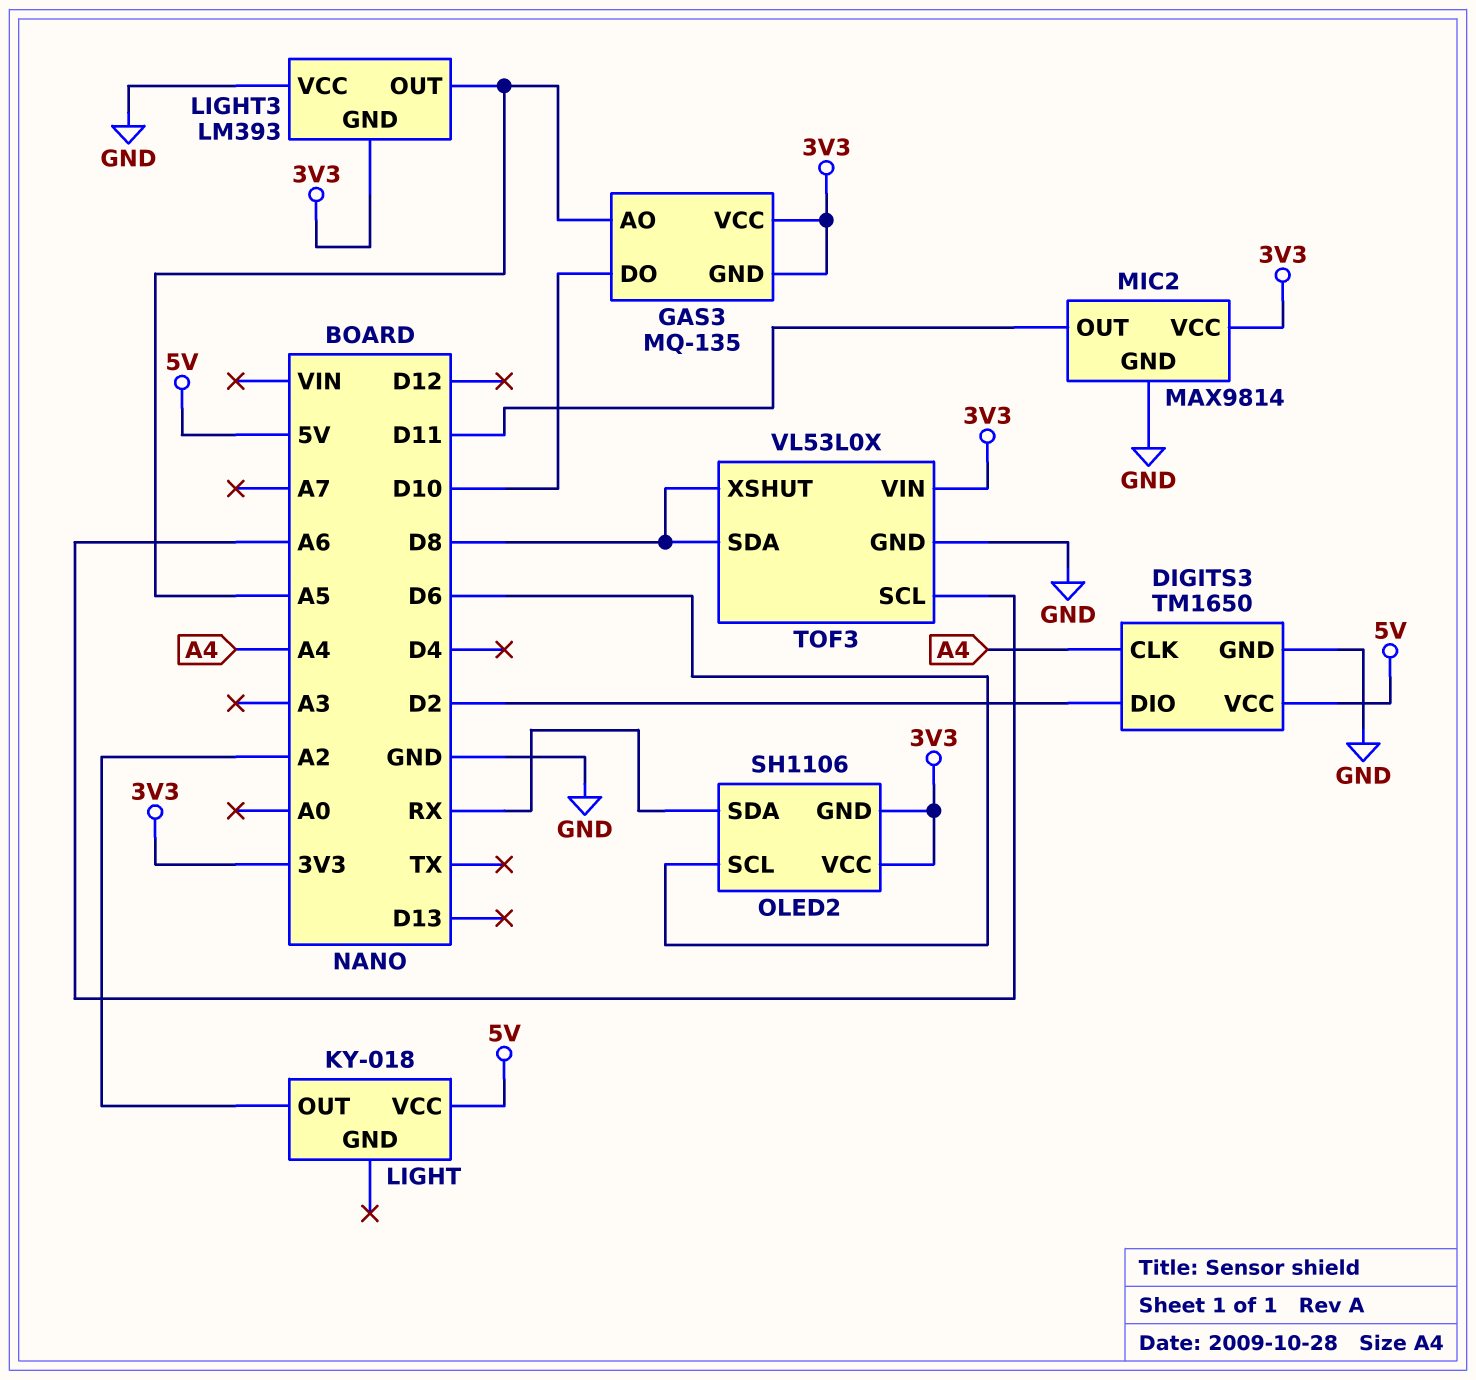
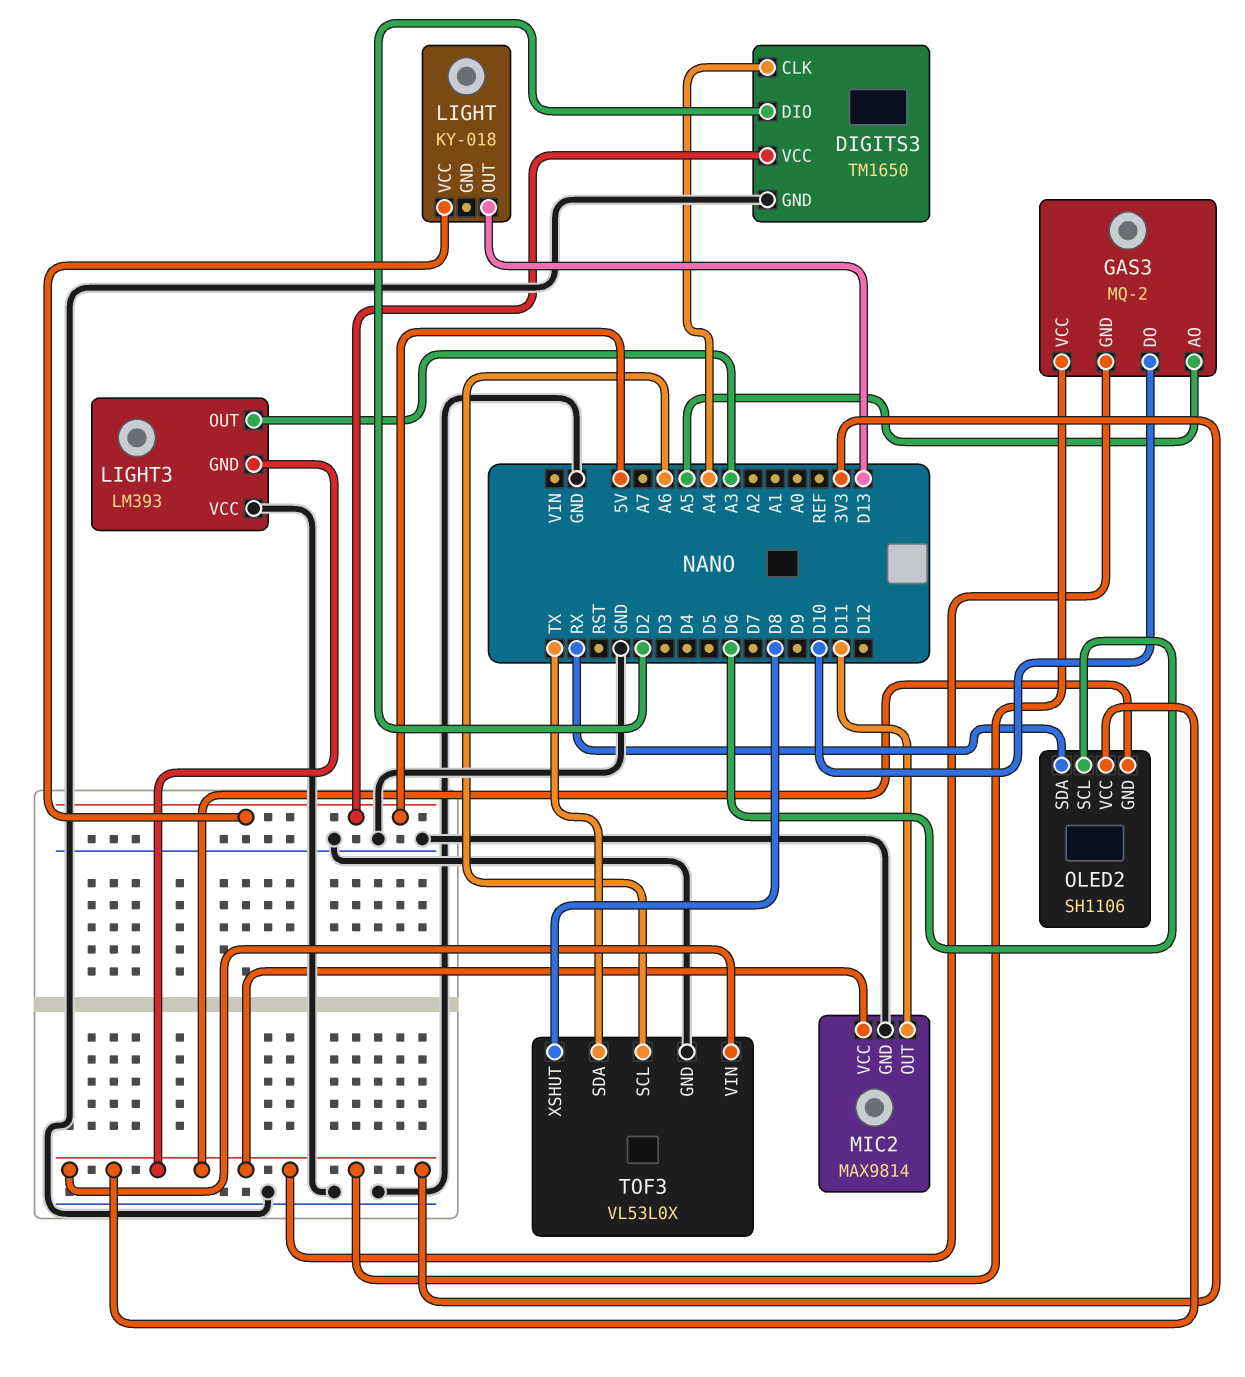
GAS3: MQ-135 -> MQ-2
LIGHT pin OUT: A2 -> D13
LIGHT3 pin OUT: A5 -> A3
TOF3 pin SDA: D8 -> TX

